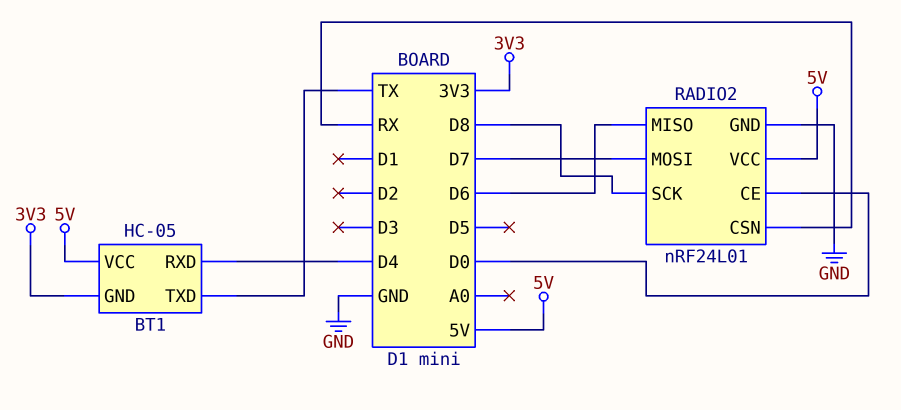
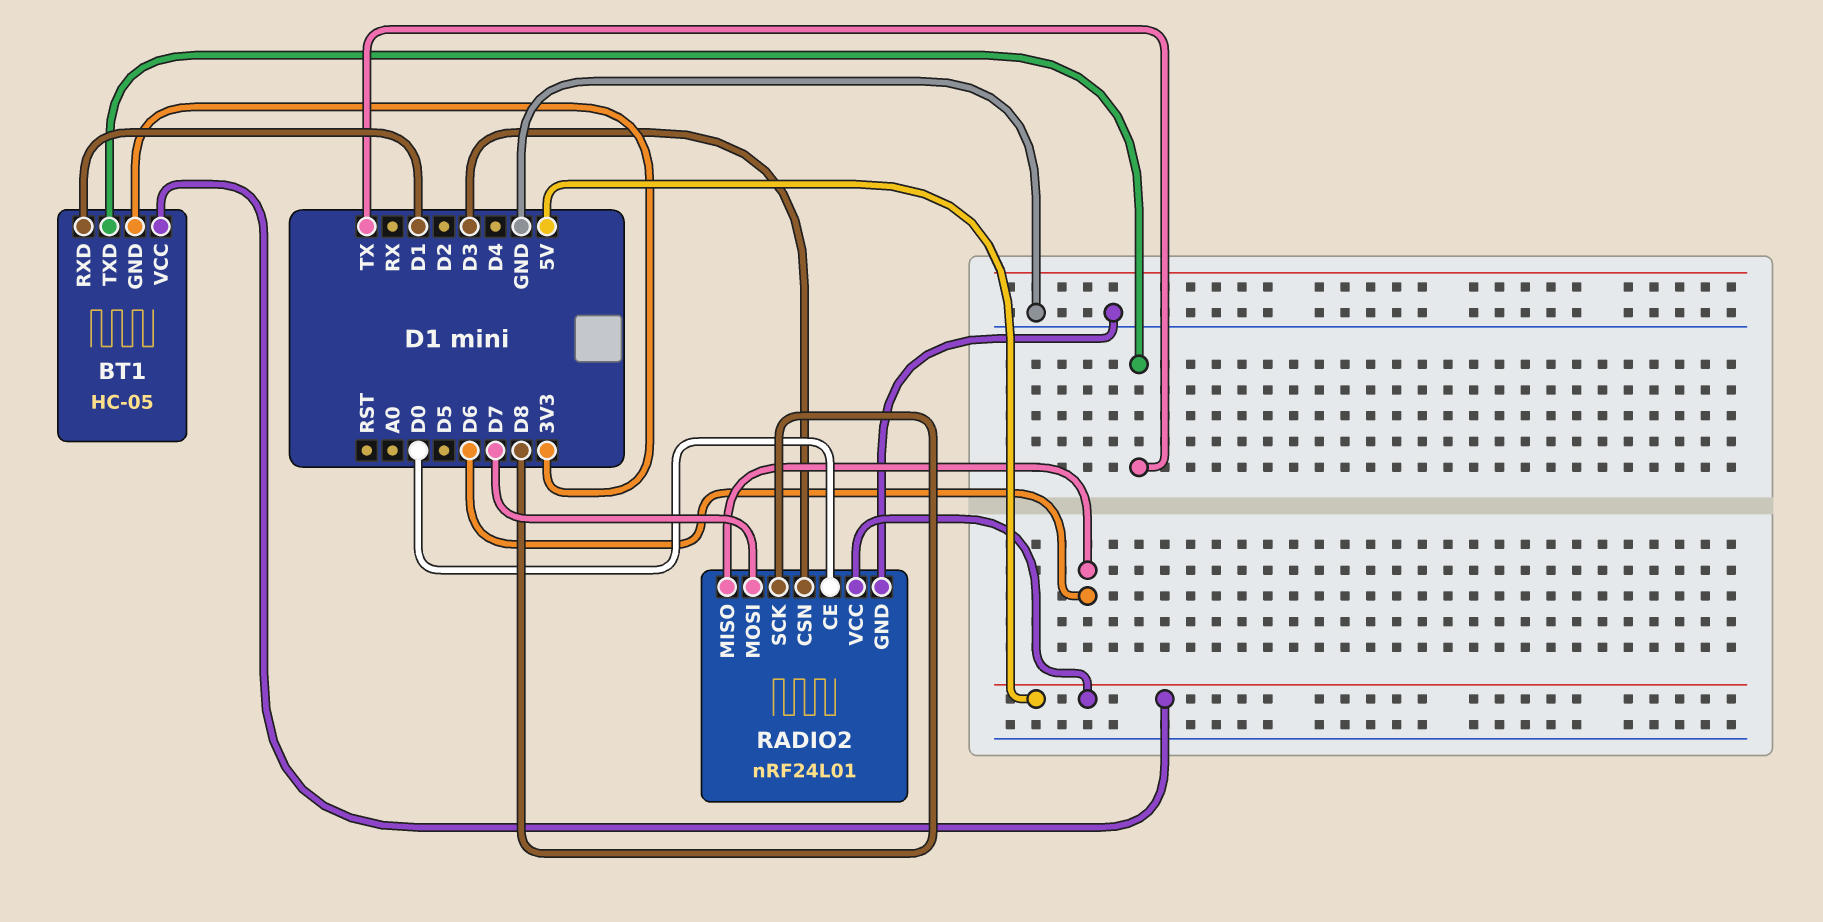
BT1 pin RXD: D4 -> D1
RADIO2 pin CSN: RX -> D3

